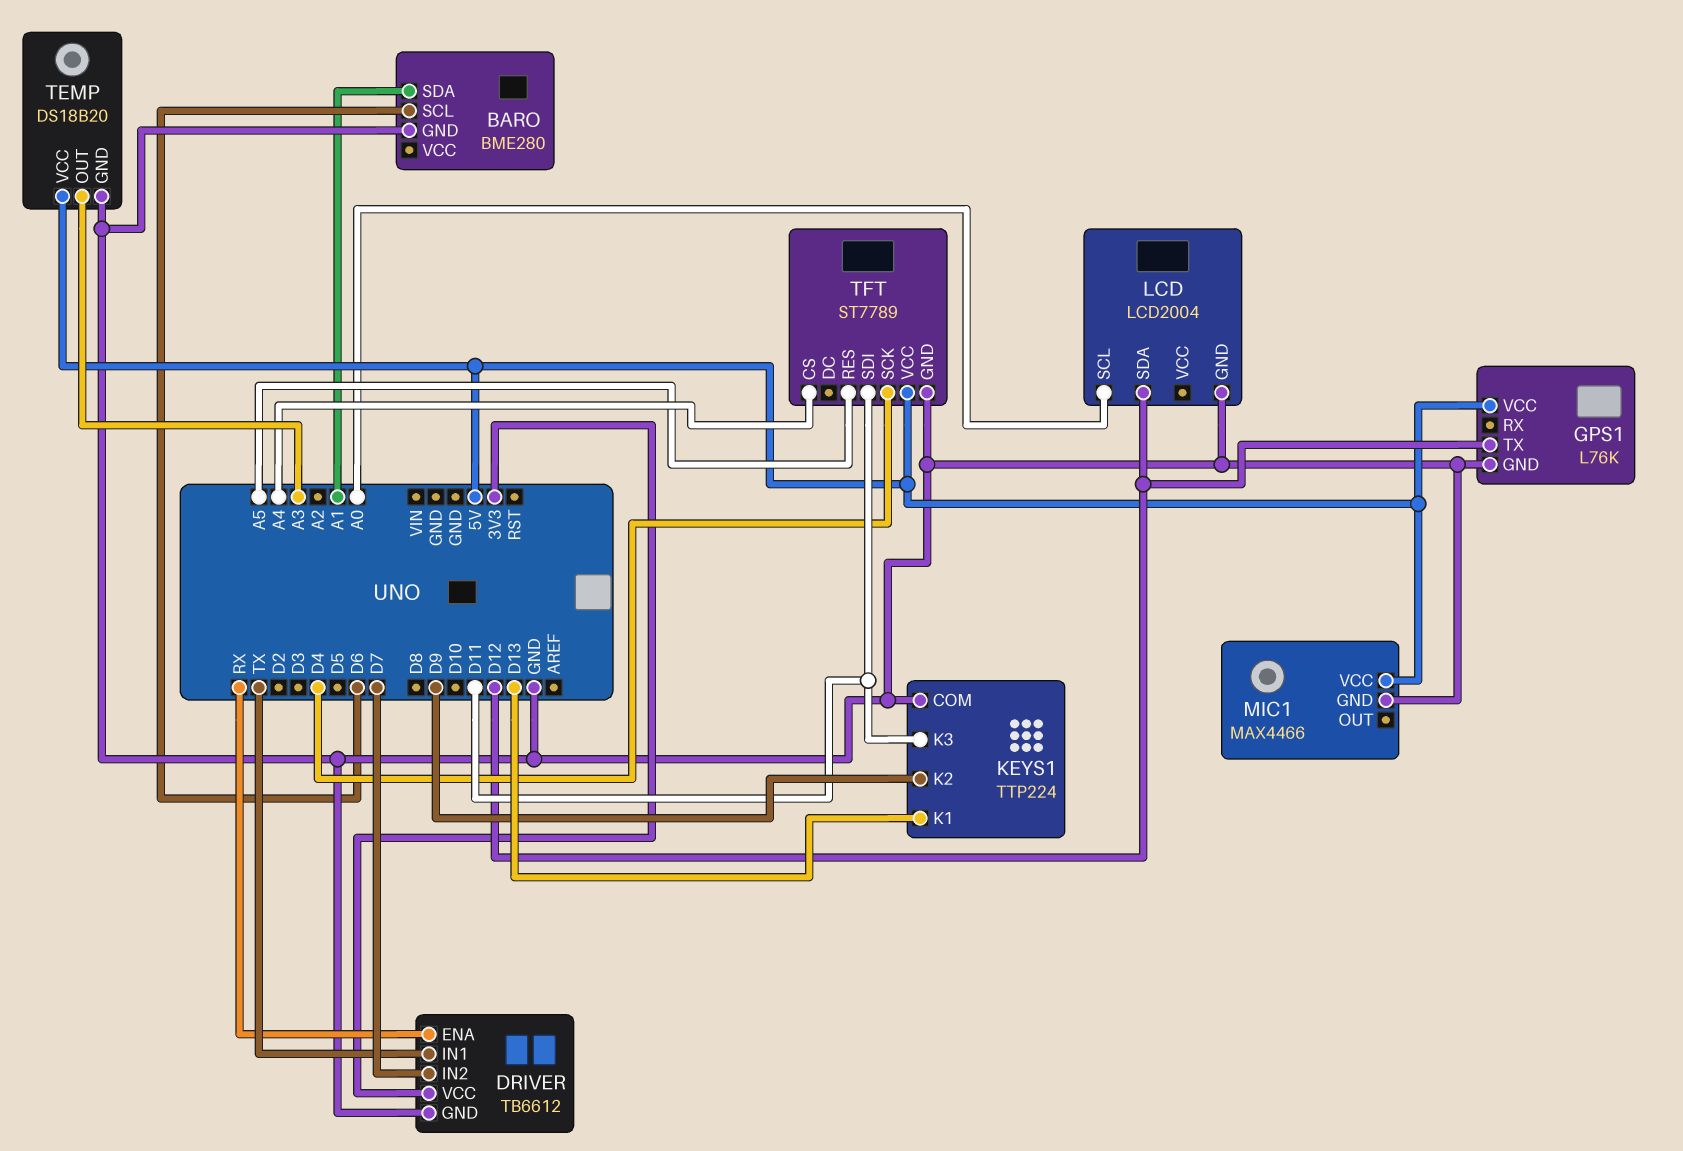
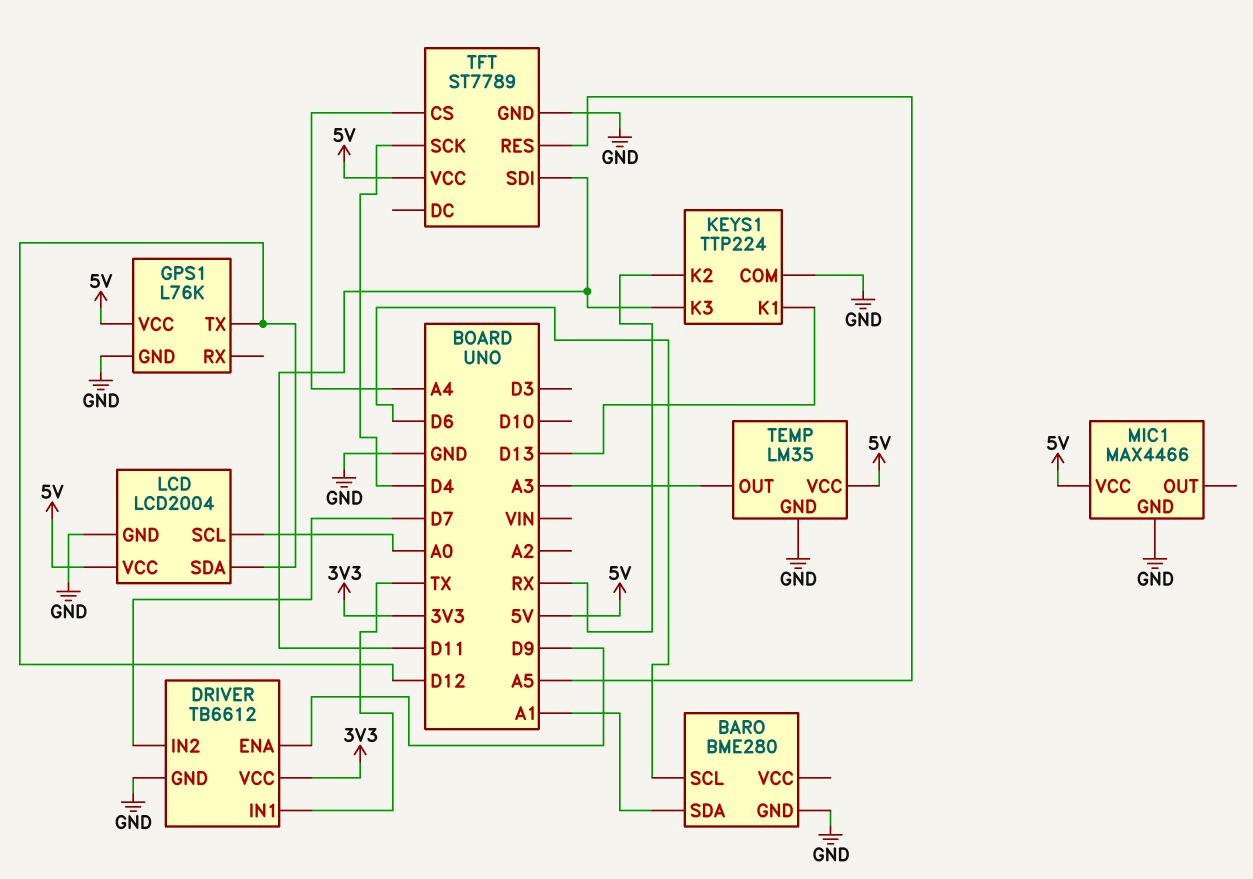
DRIVER pin ENA: RX -> D9
KEYS1 pin K2: D9 -> RX
LCD pin VCC: none -> 5V
TEMP: DS18B20 -> LM35

